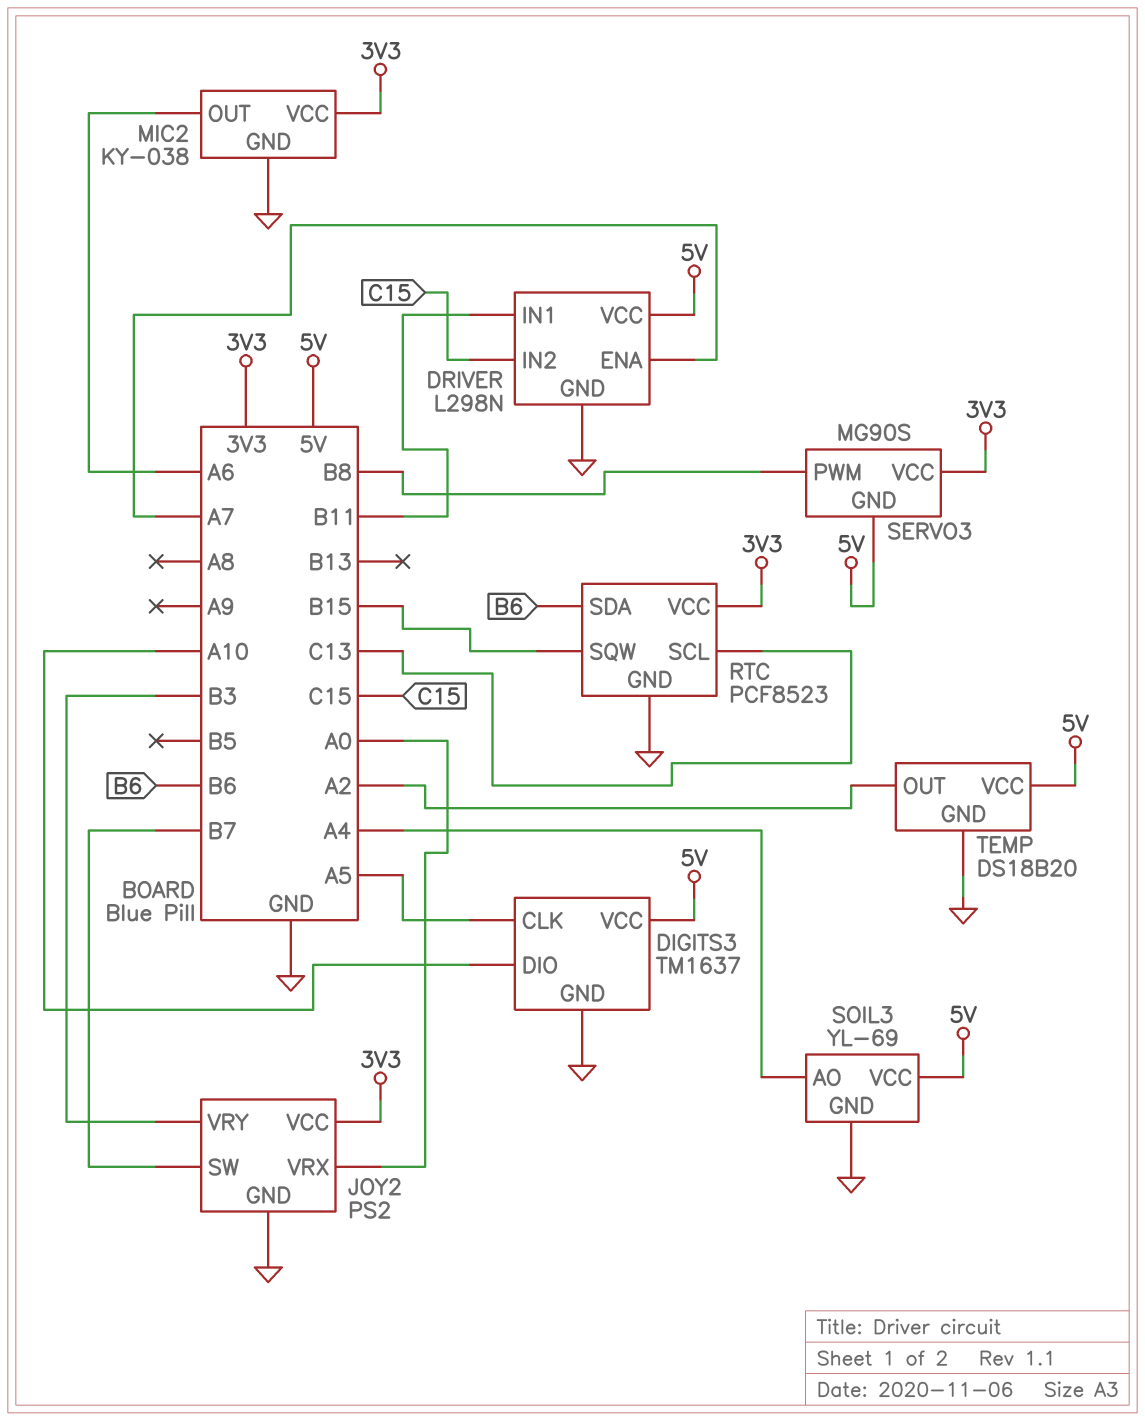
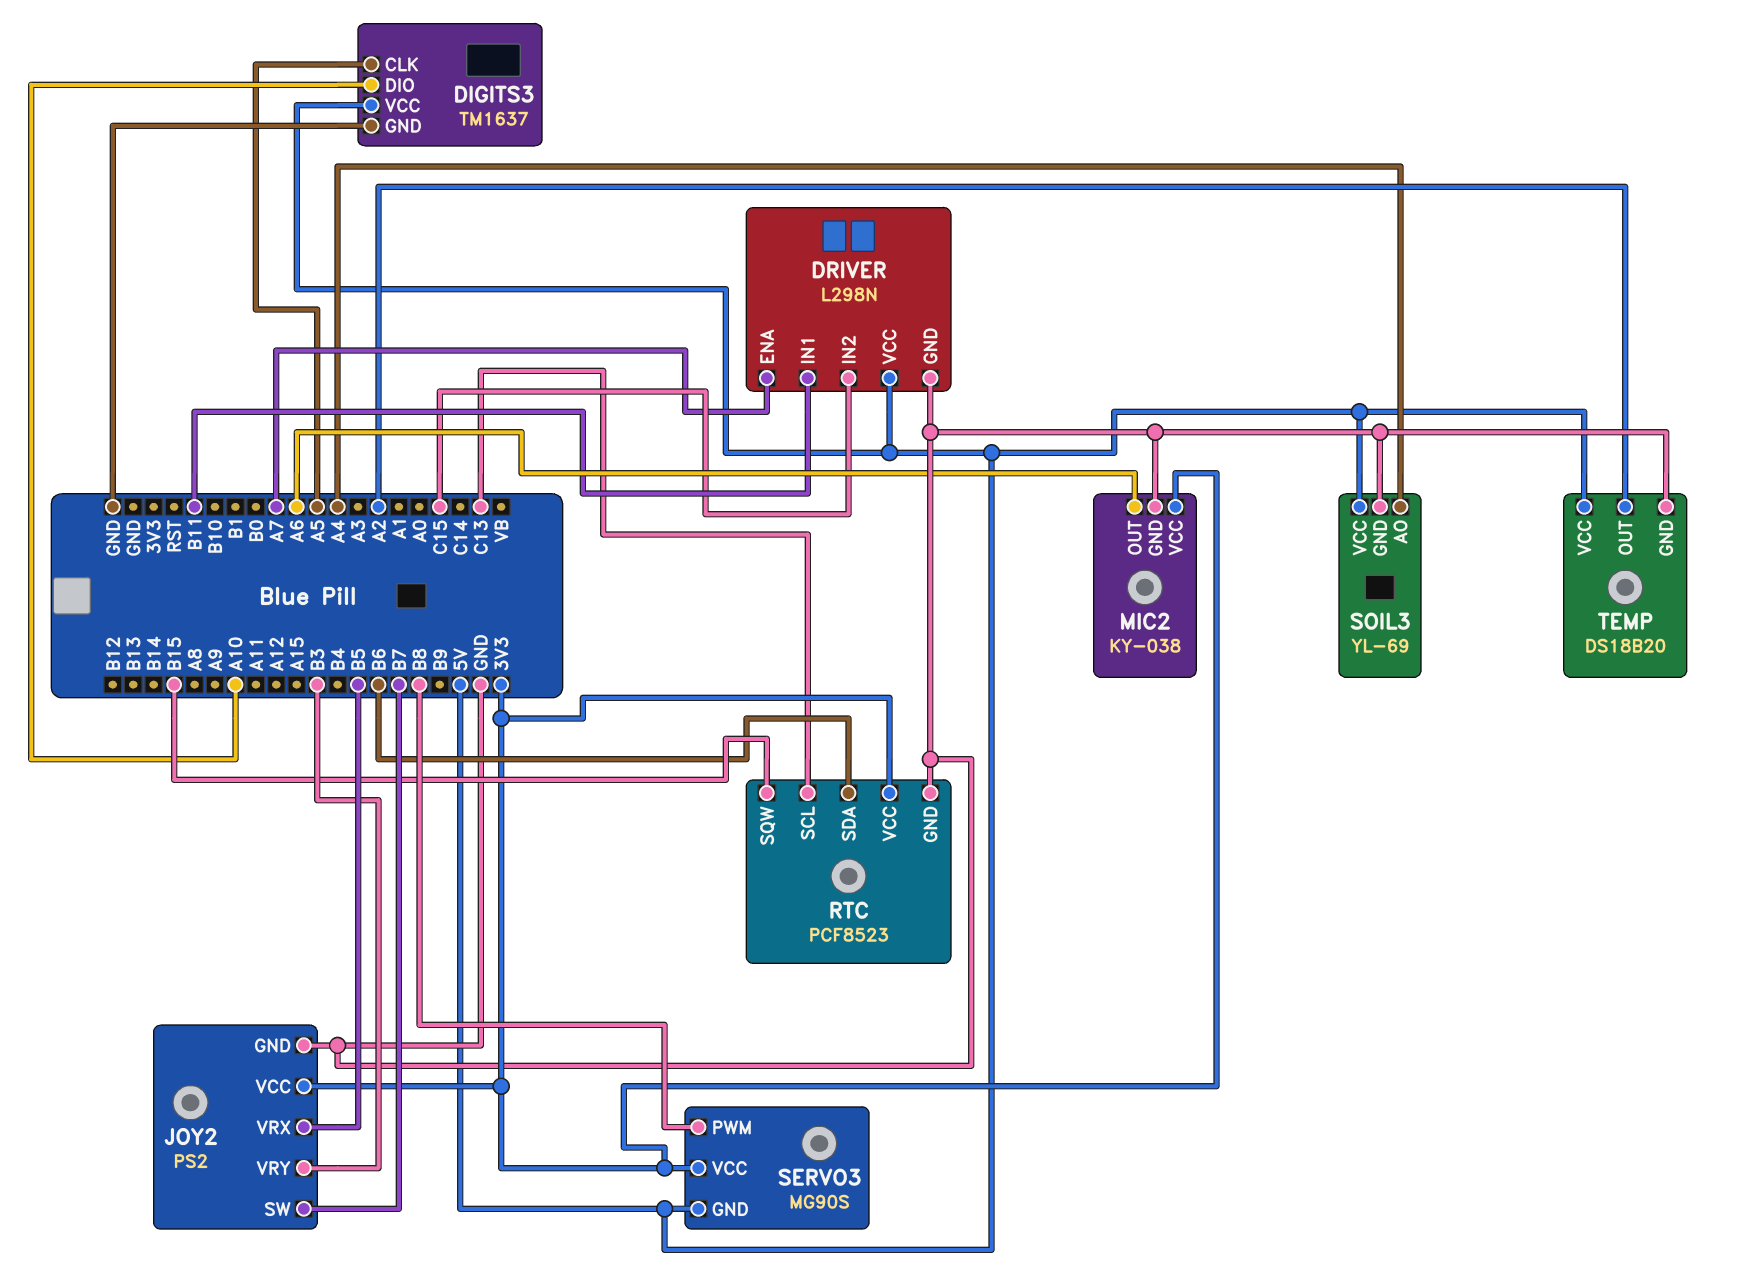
JOY2 pin VRX: A0 -> B5

